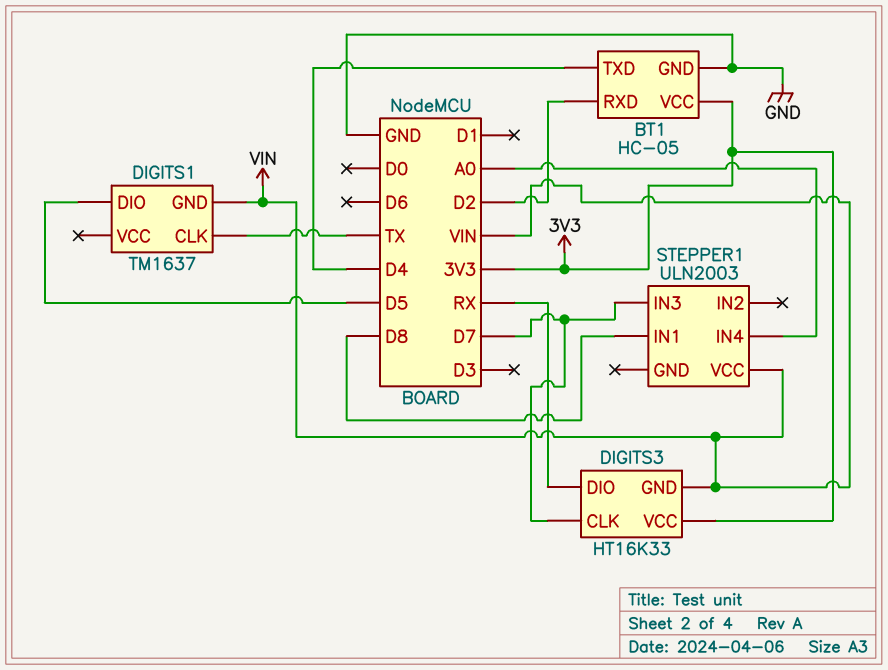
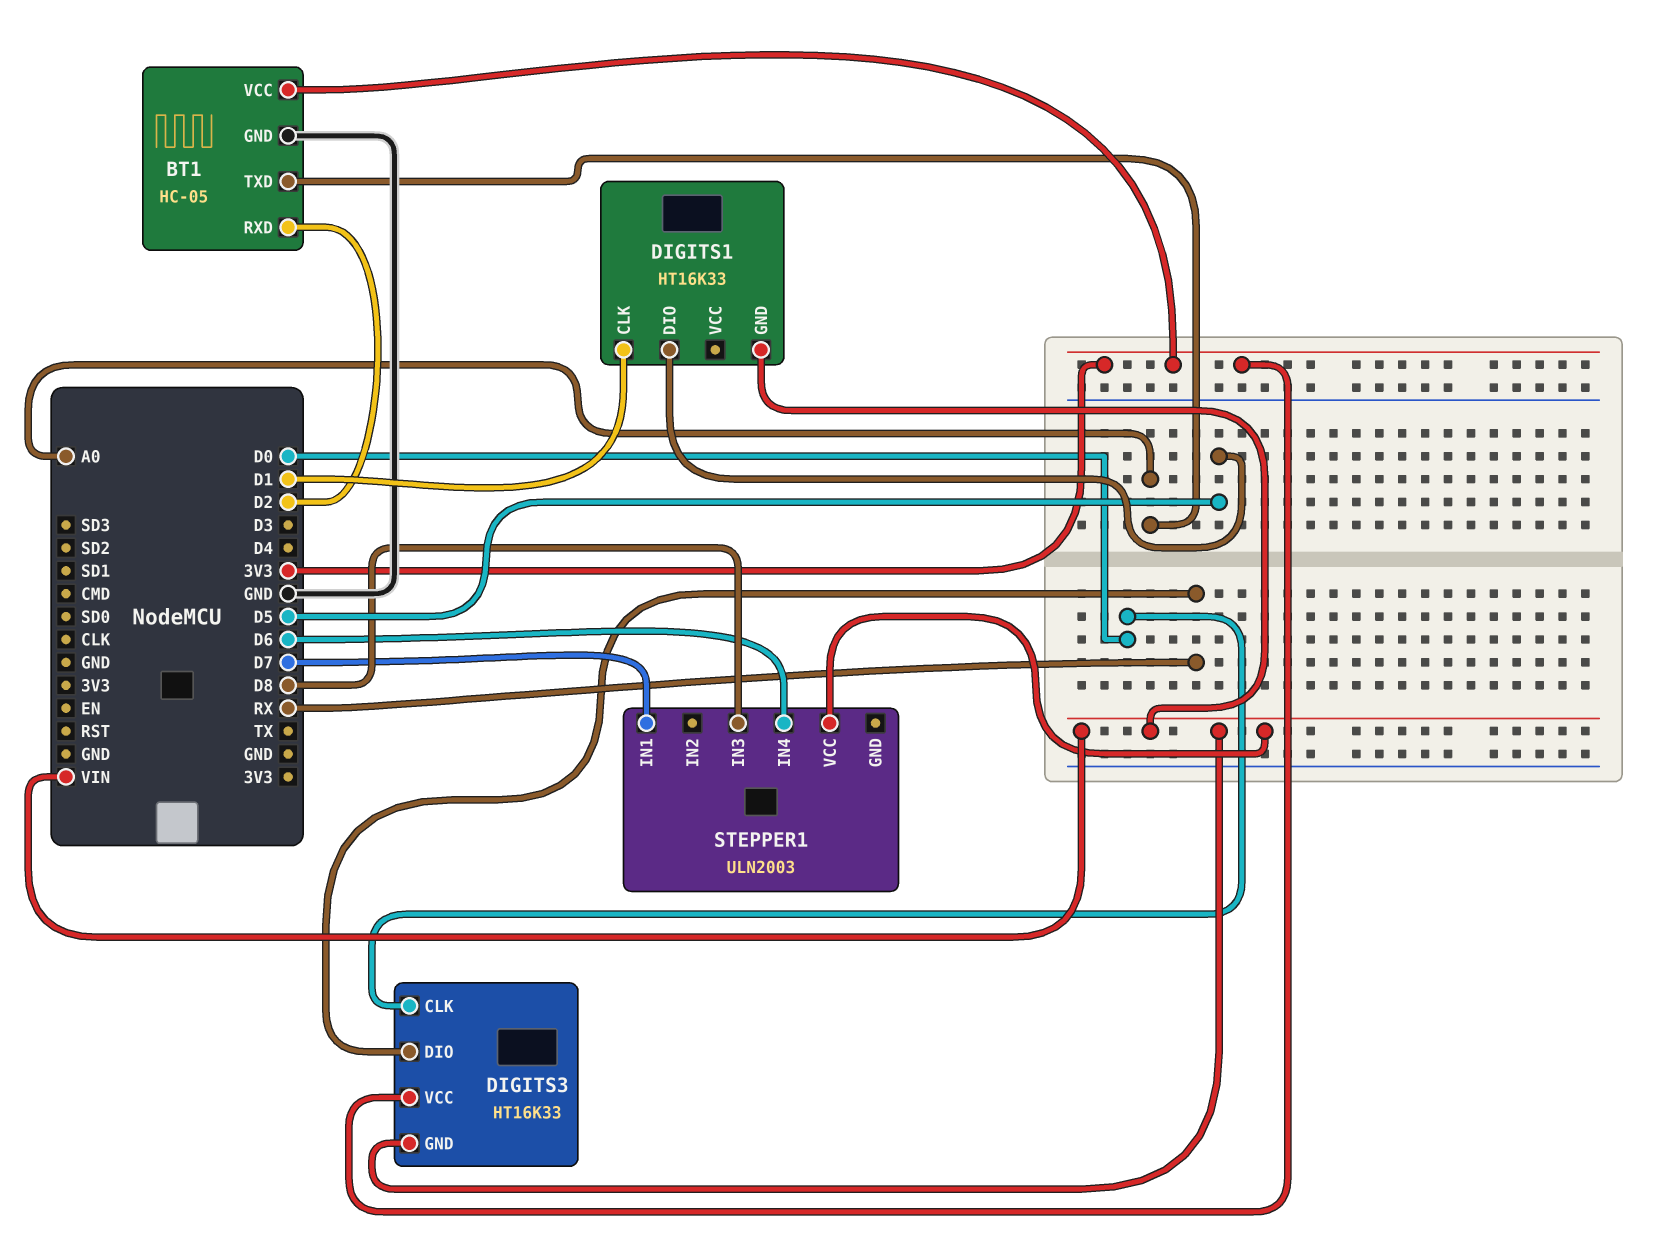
BT1 pin TXD: D4 -> A0
DIGITS1: TM1637 -> HT16K33
DIGITS1 pin CLK: TX -> D1
DIGITS3 pin CLK: D7 -> D0
STEPPER1 pin IN1: D8 -> D7
STEPPER1 pin IN3: D7 -> D8
STEPPER1 pin IN4: A0 -> D6

